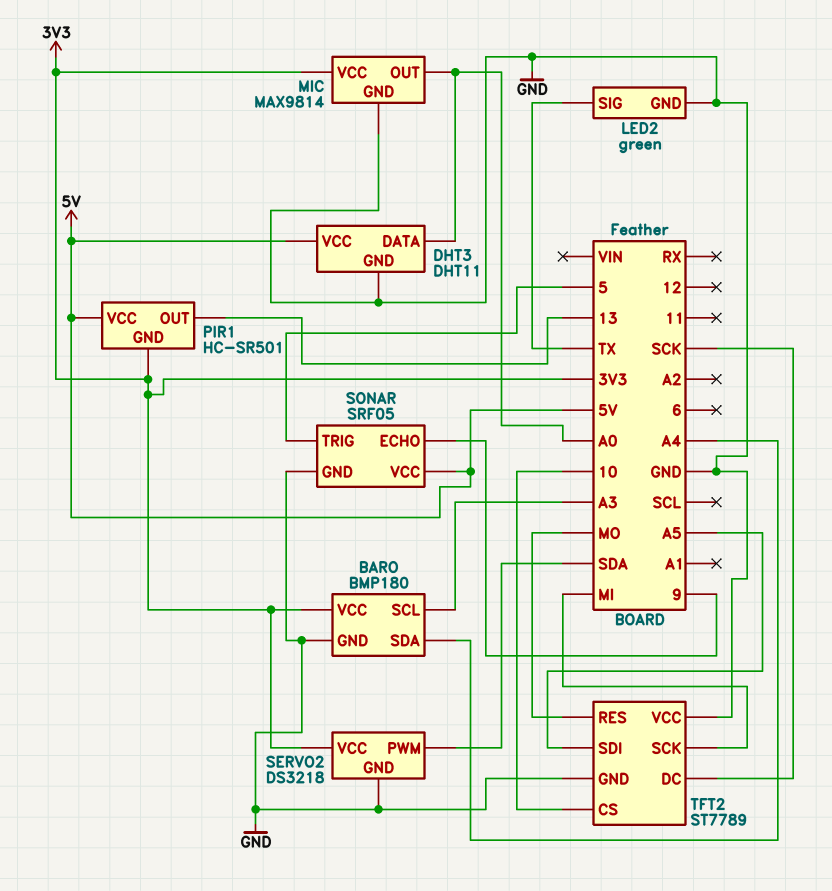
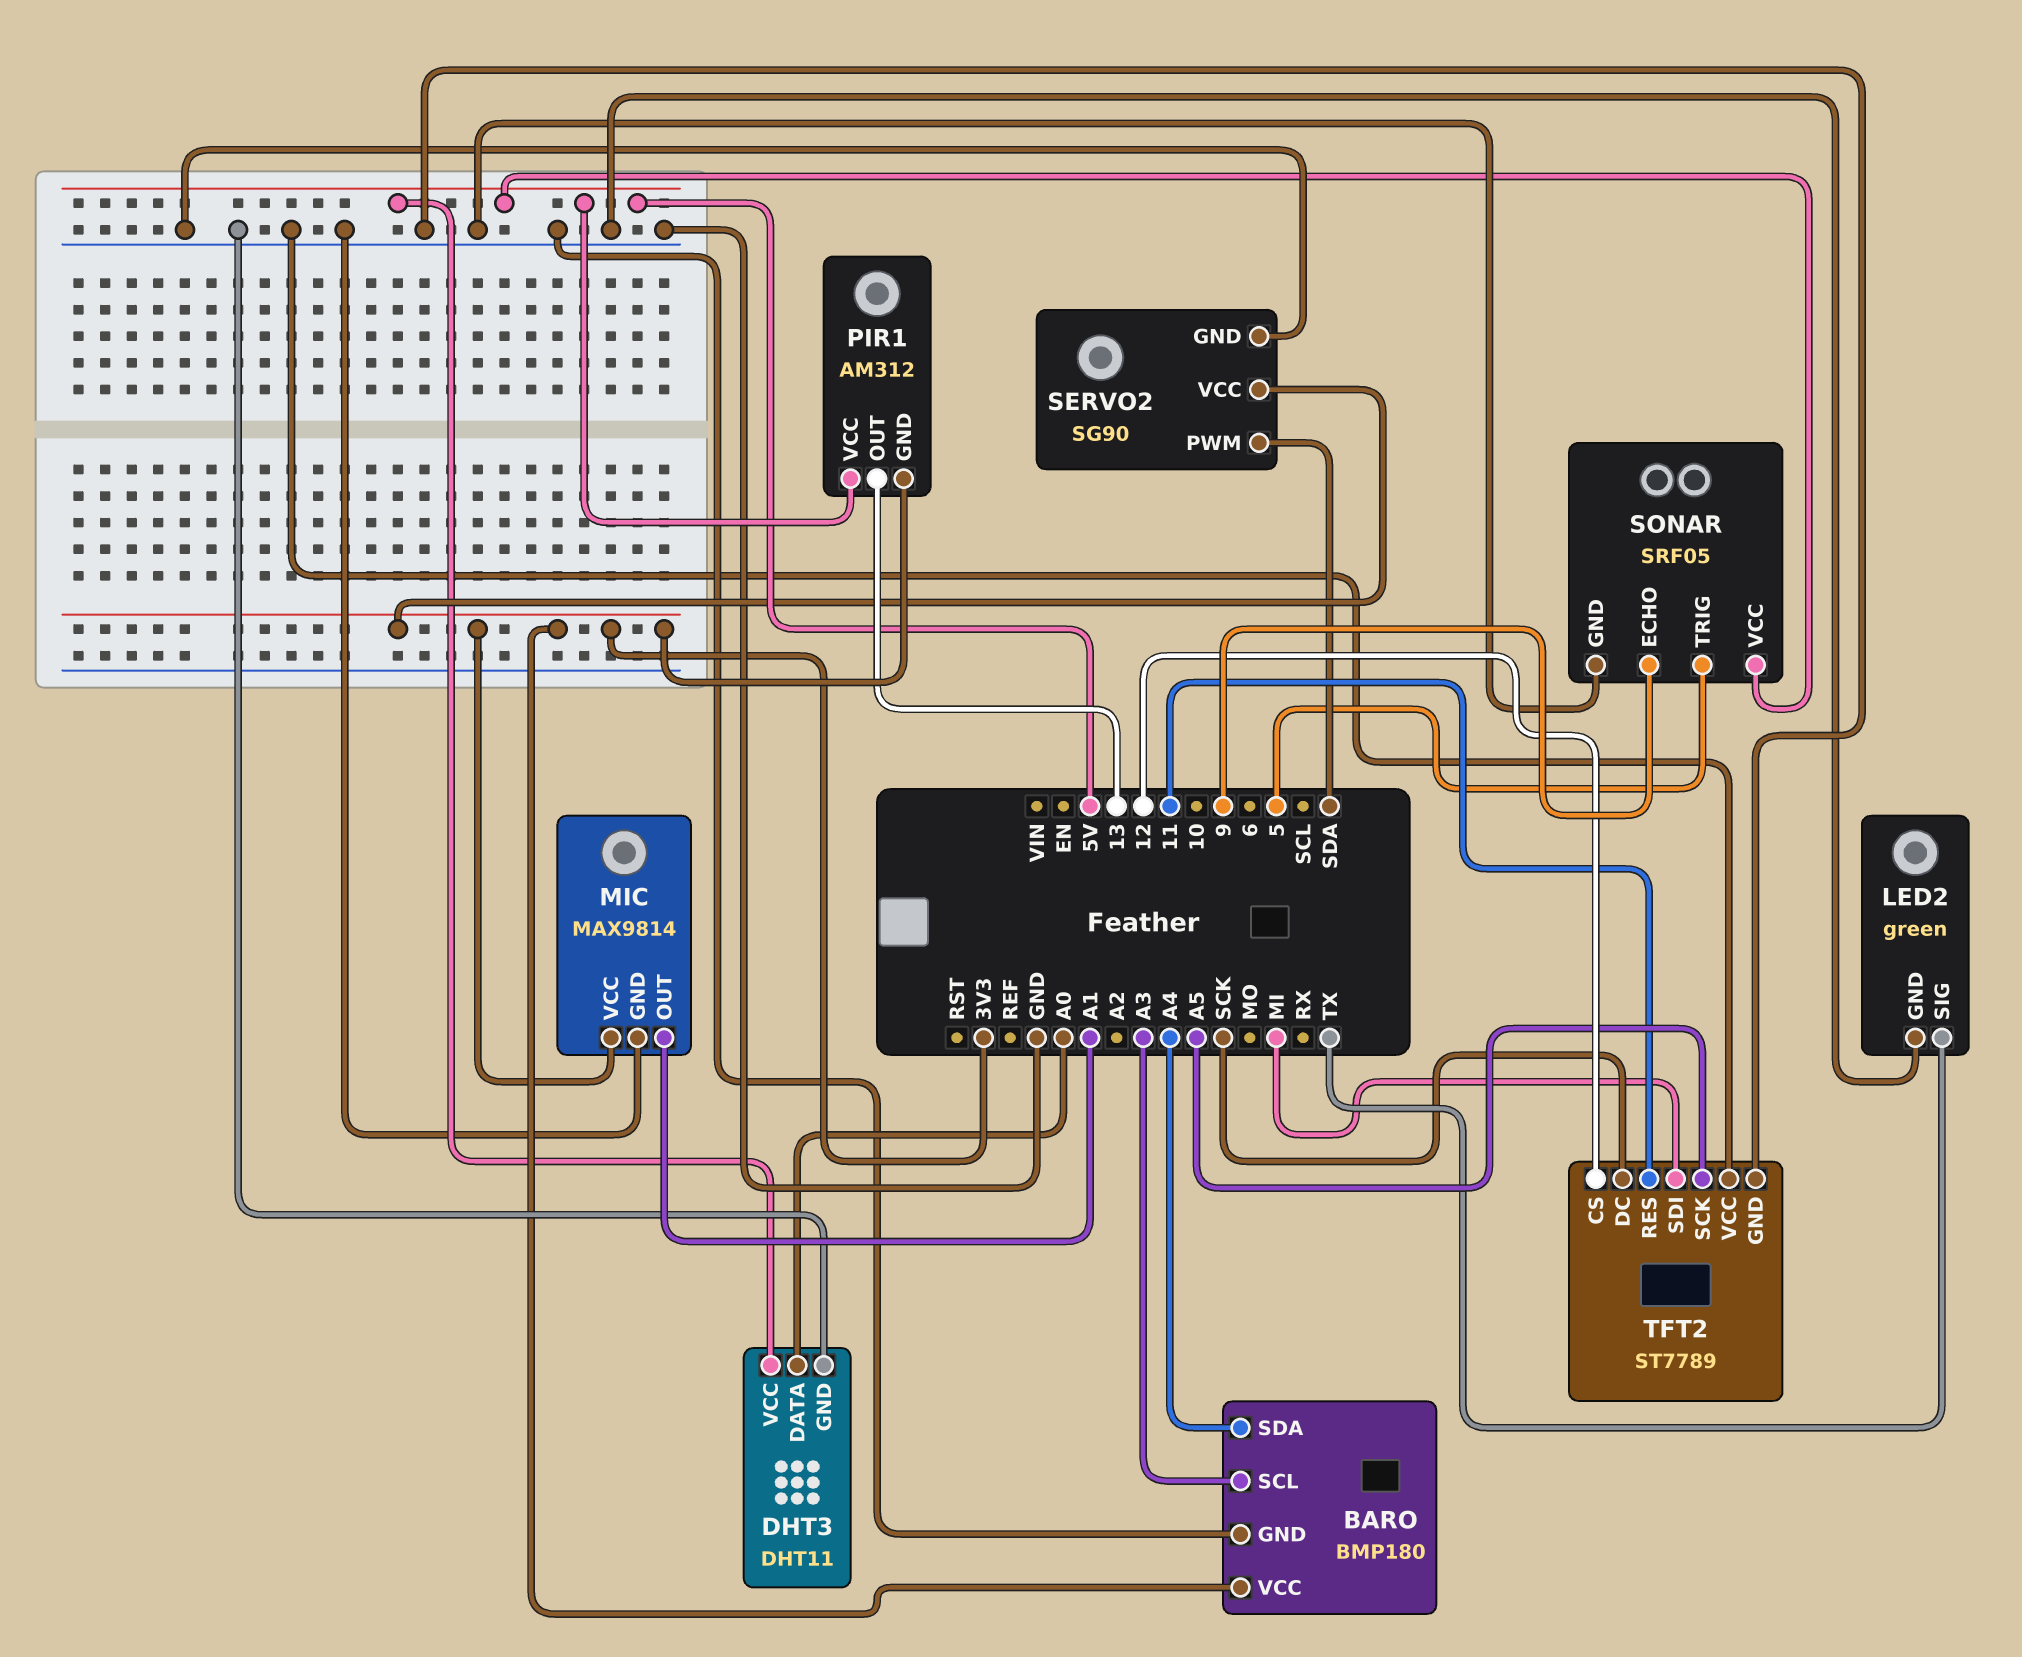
MIC pin OUT: A0 -> A1
PIR1: HC-SR501 -> AM312
SERVO2: DS3218 -> SG90
TFT2 pin CS: 10 -> 12
TFT2 pin RES: MO -> 11
TFT2 pin SCK: MI -> A5
TFT2 pin SDI: A5 -> MI

